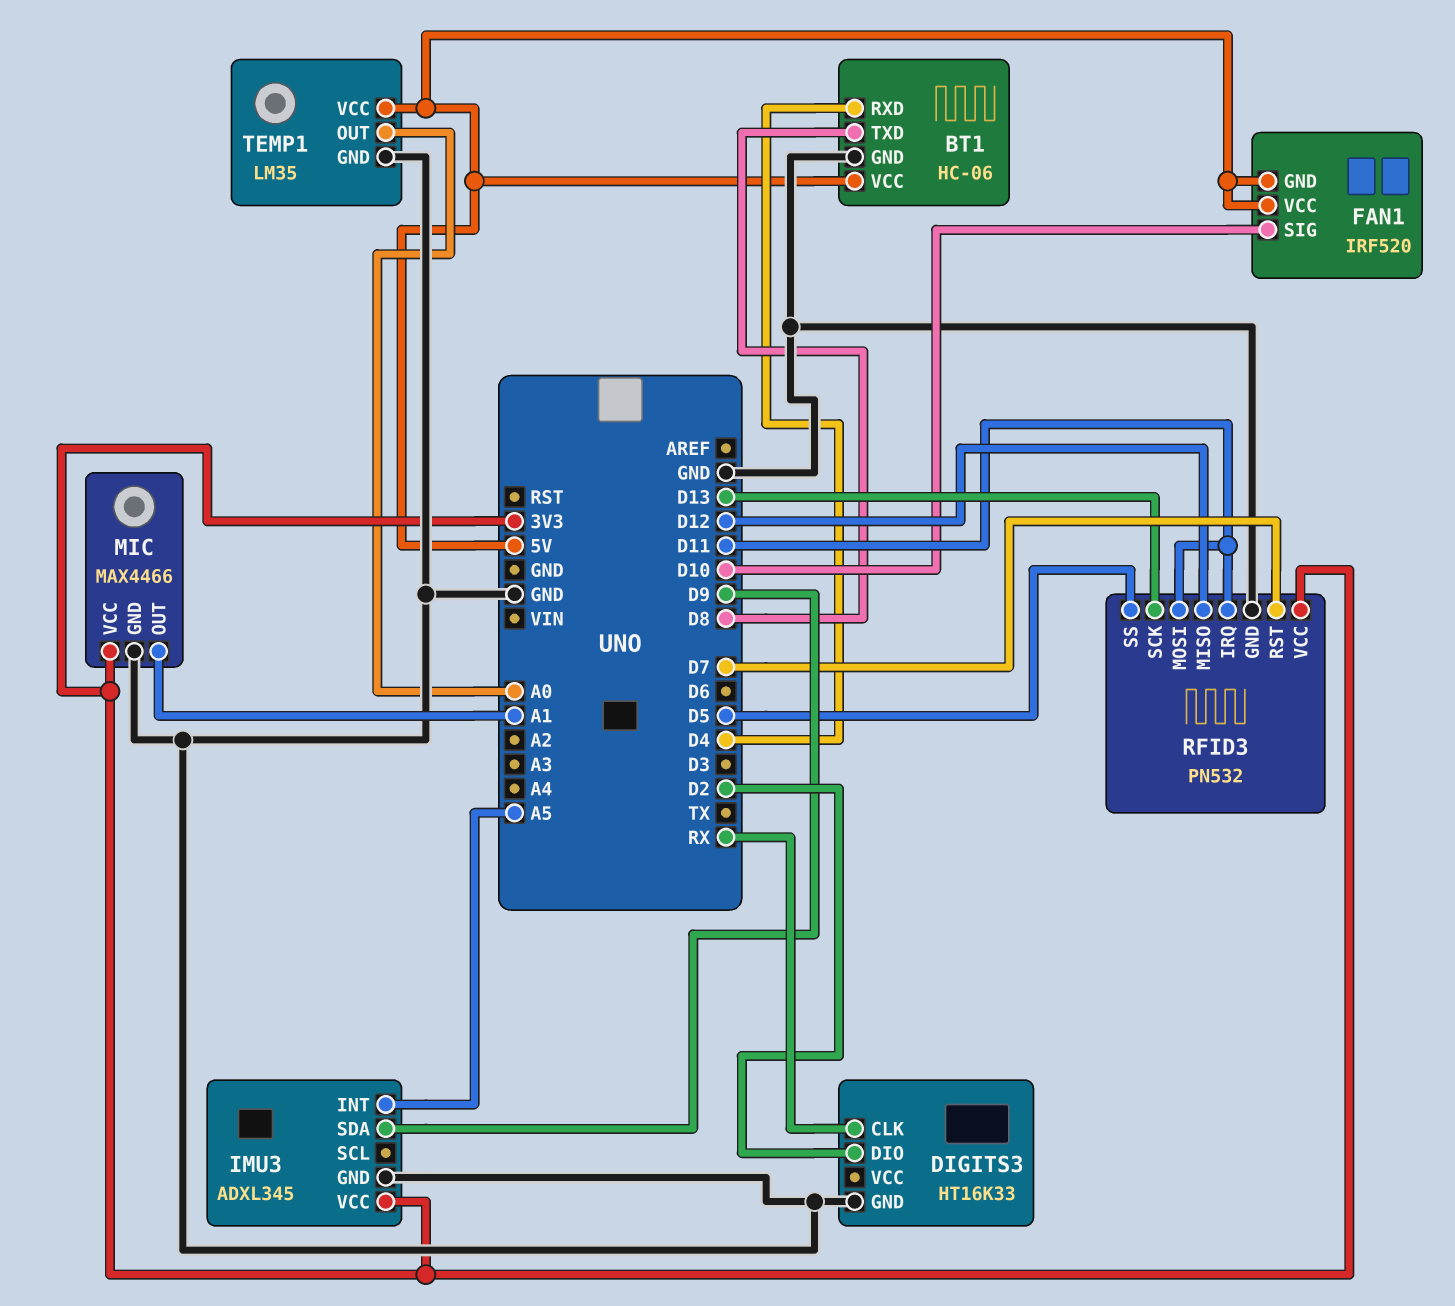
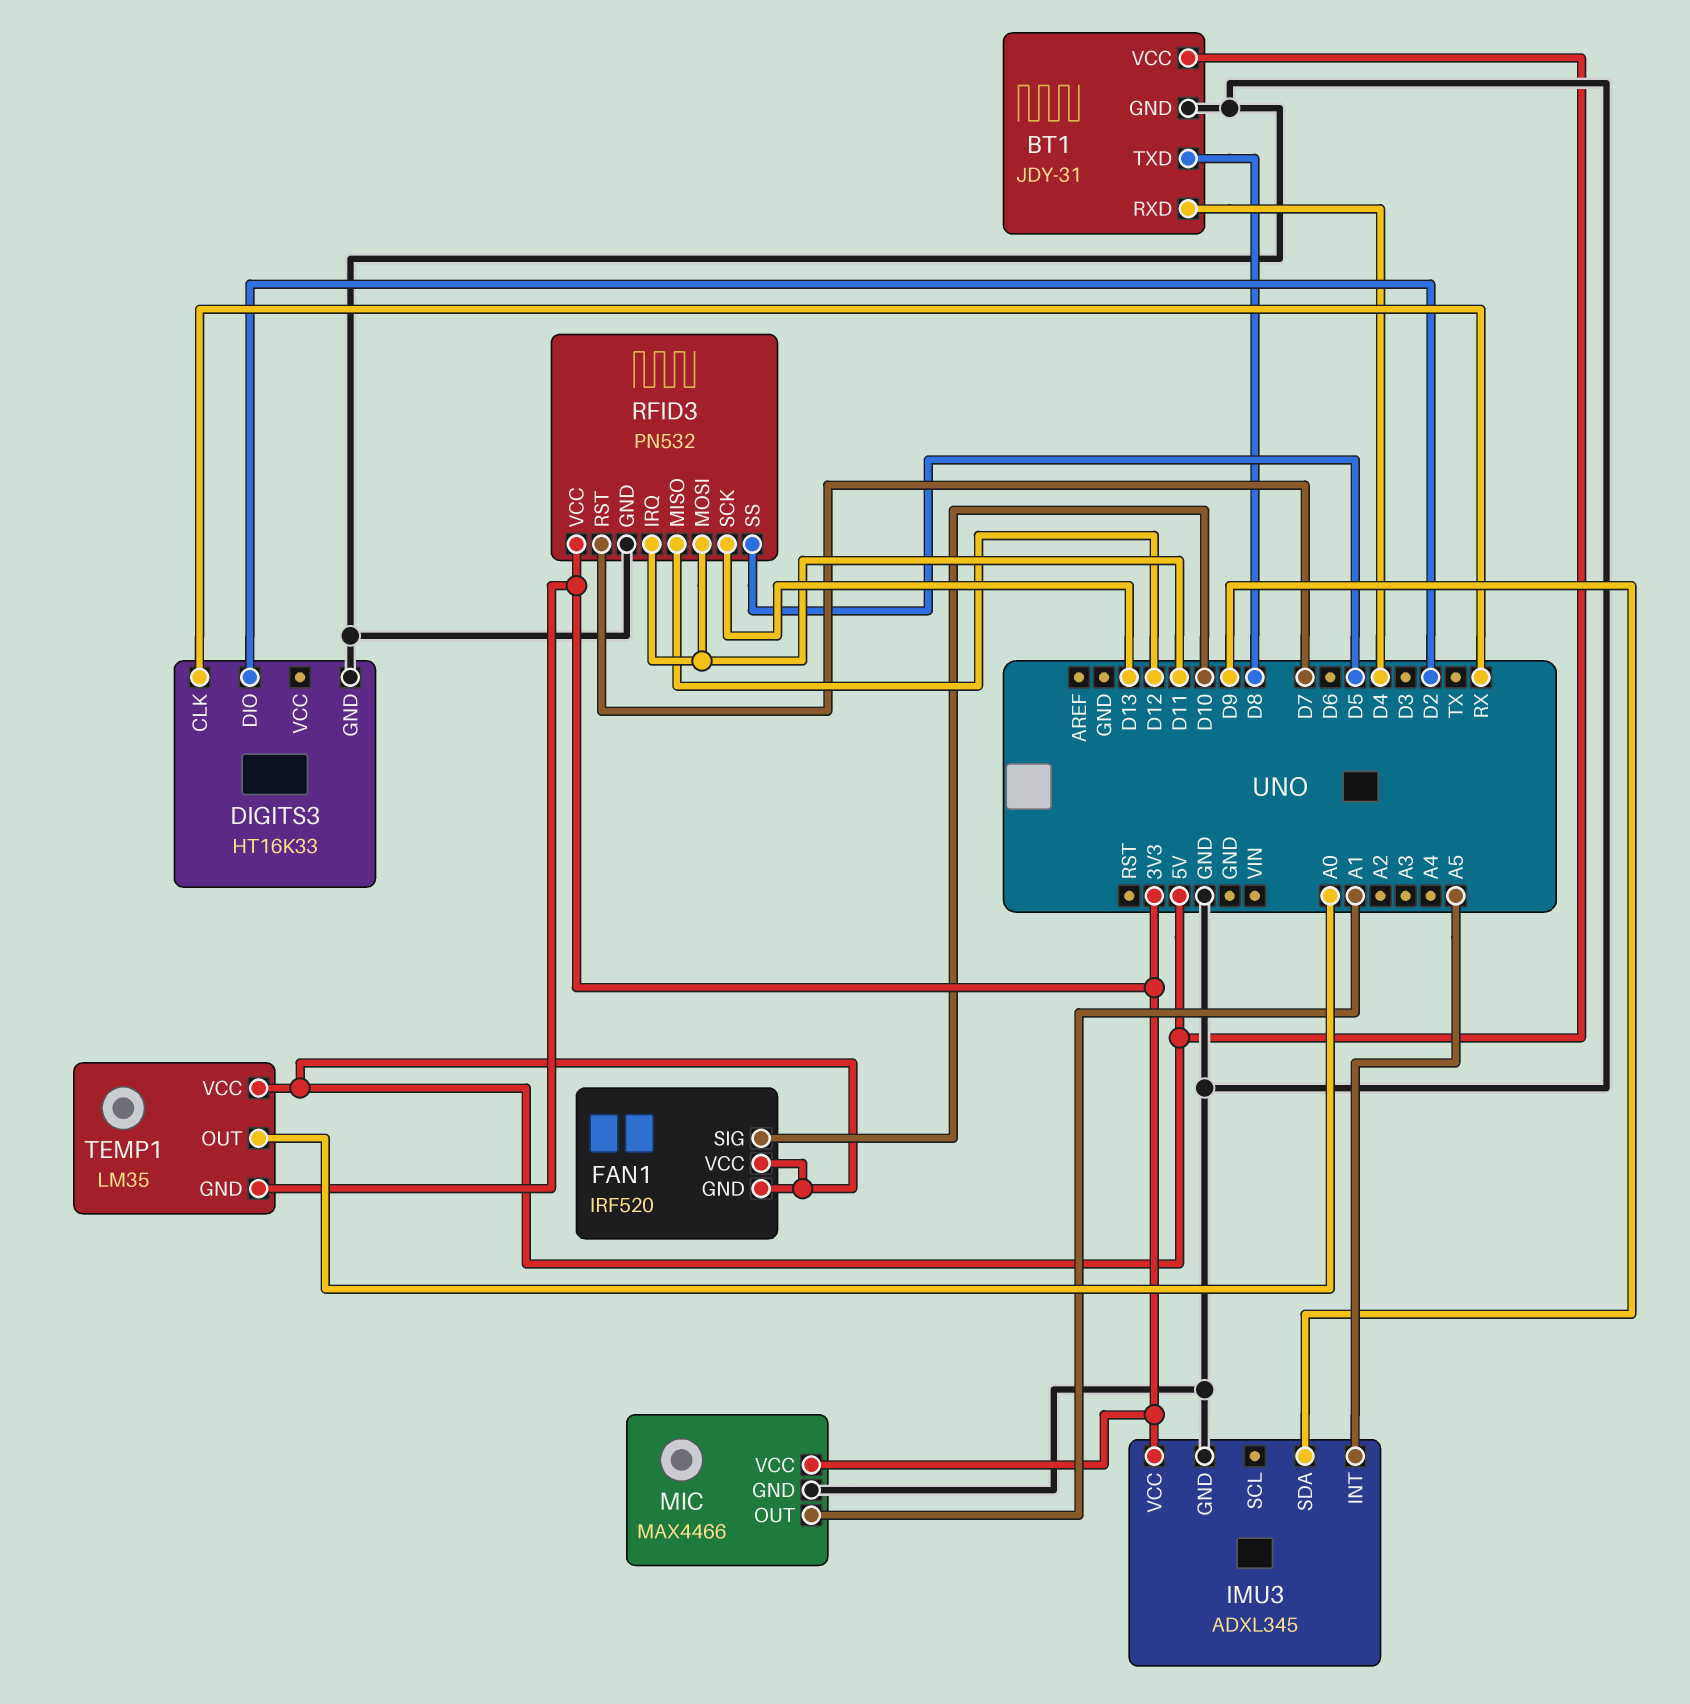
BT1: HC-06 -> JDY-31
TEMP1 pin GND: GND -> 3V3

